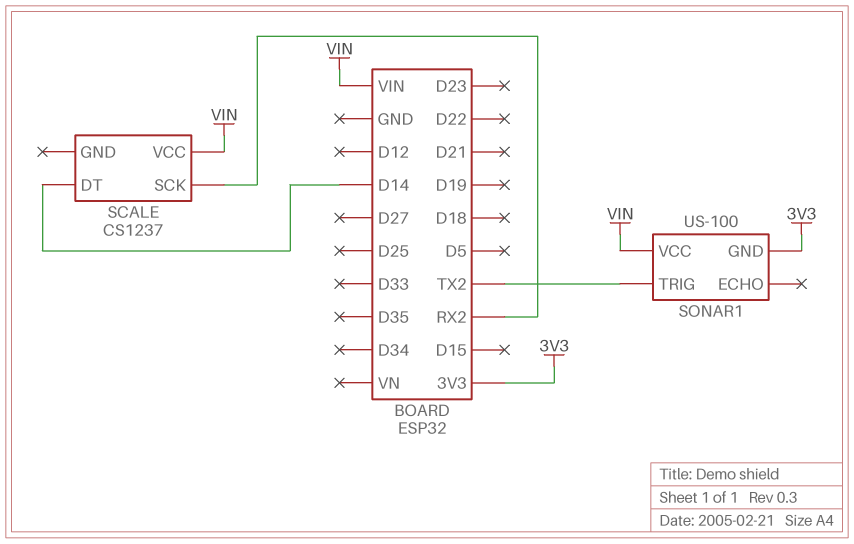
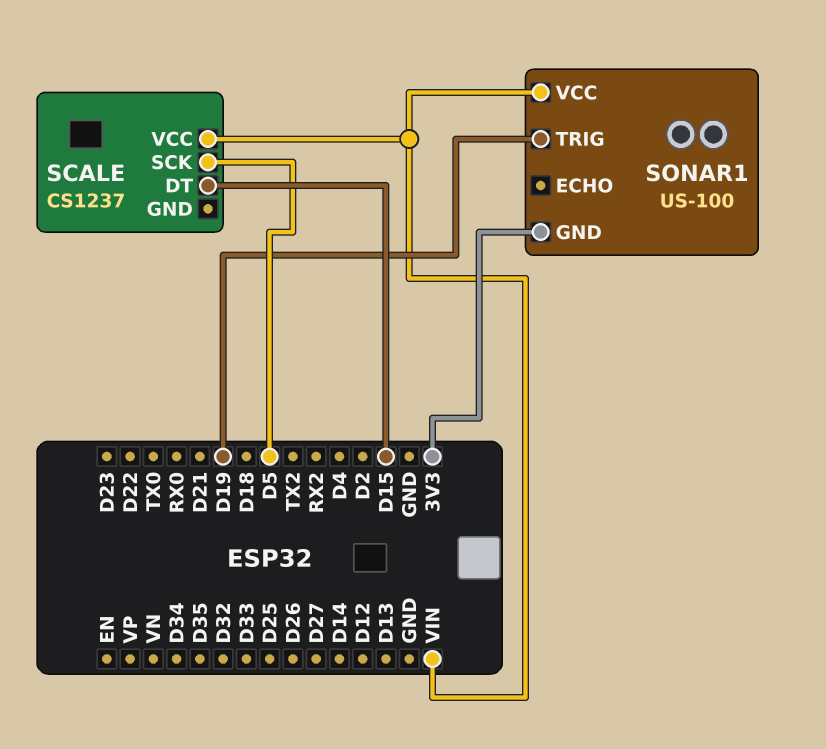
SCALE pin DT: D14 -> D15
SCALE pin SCK: RX2 -> D5
SONAR1 pin TRIG: TX2 -> D19

